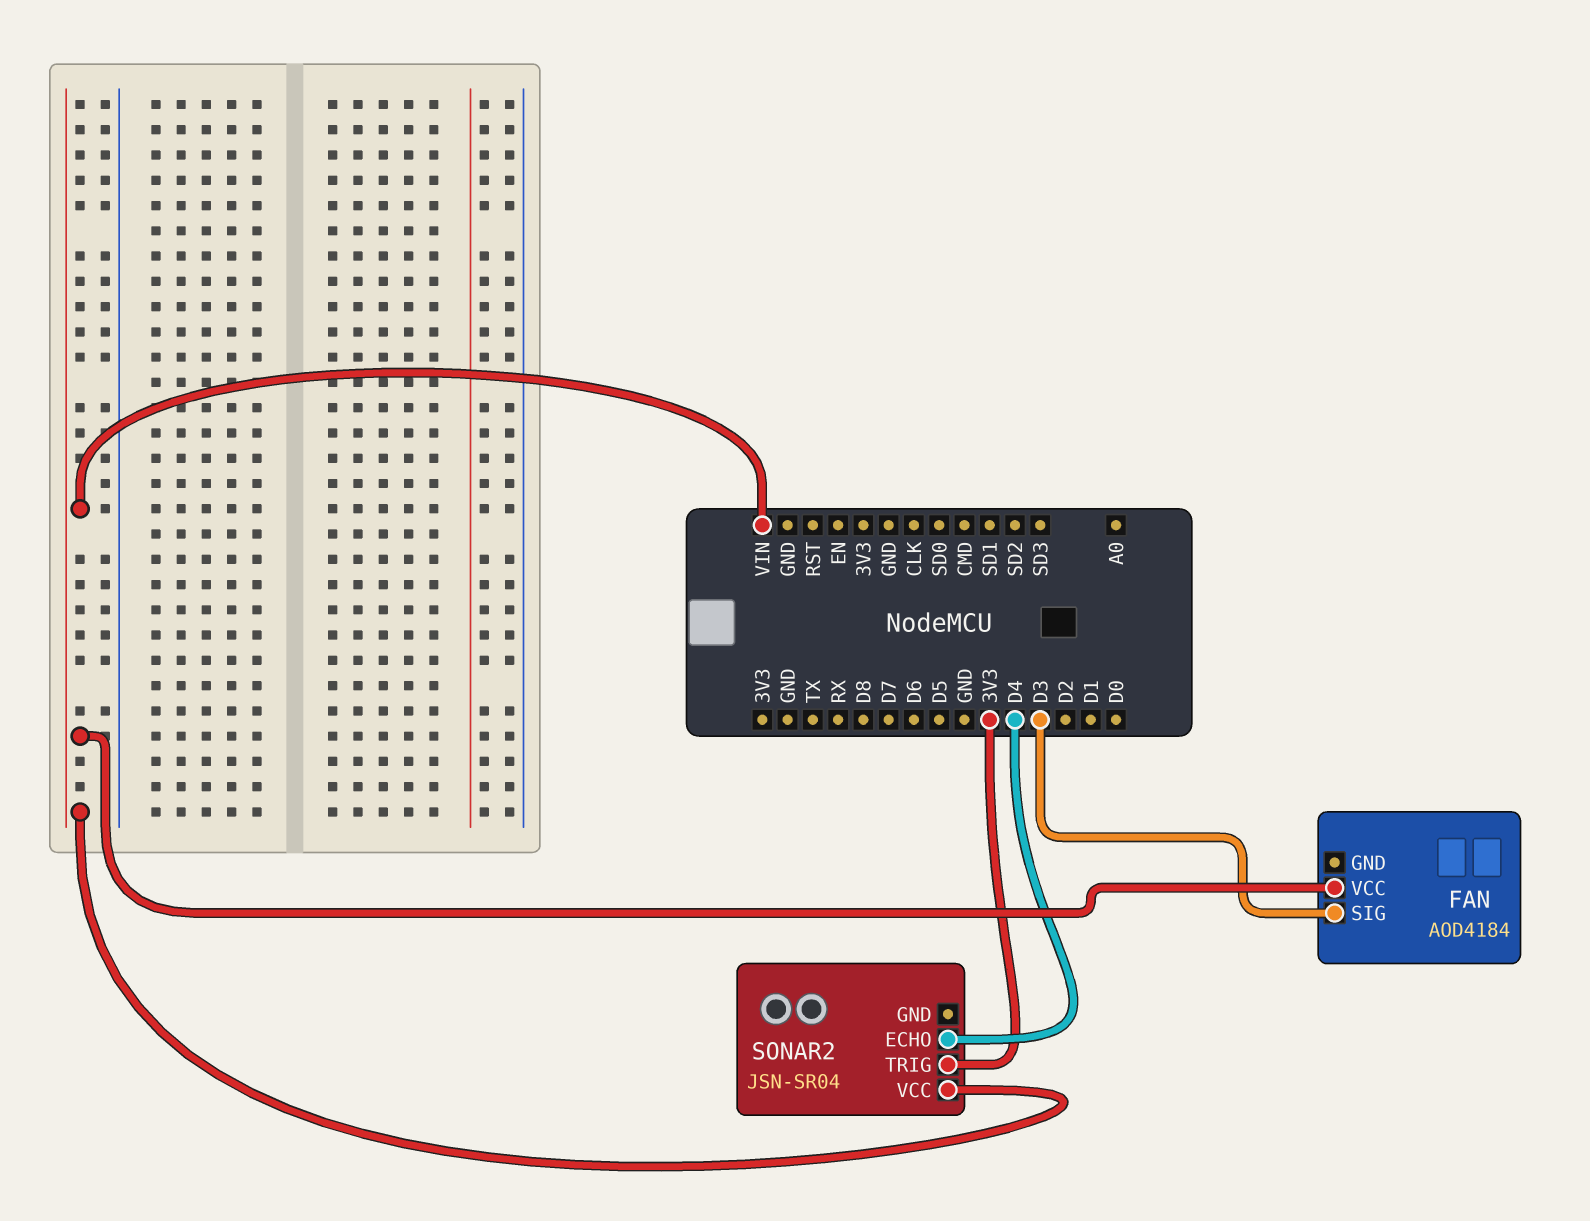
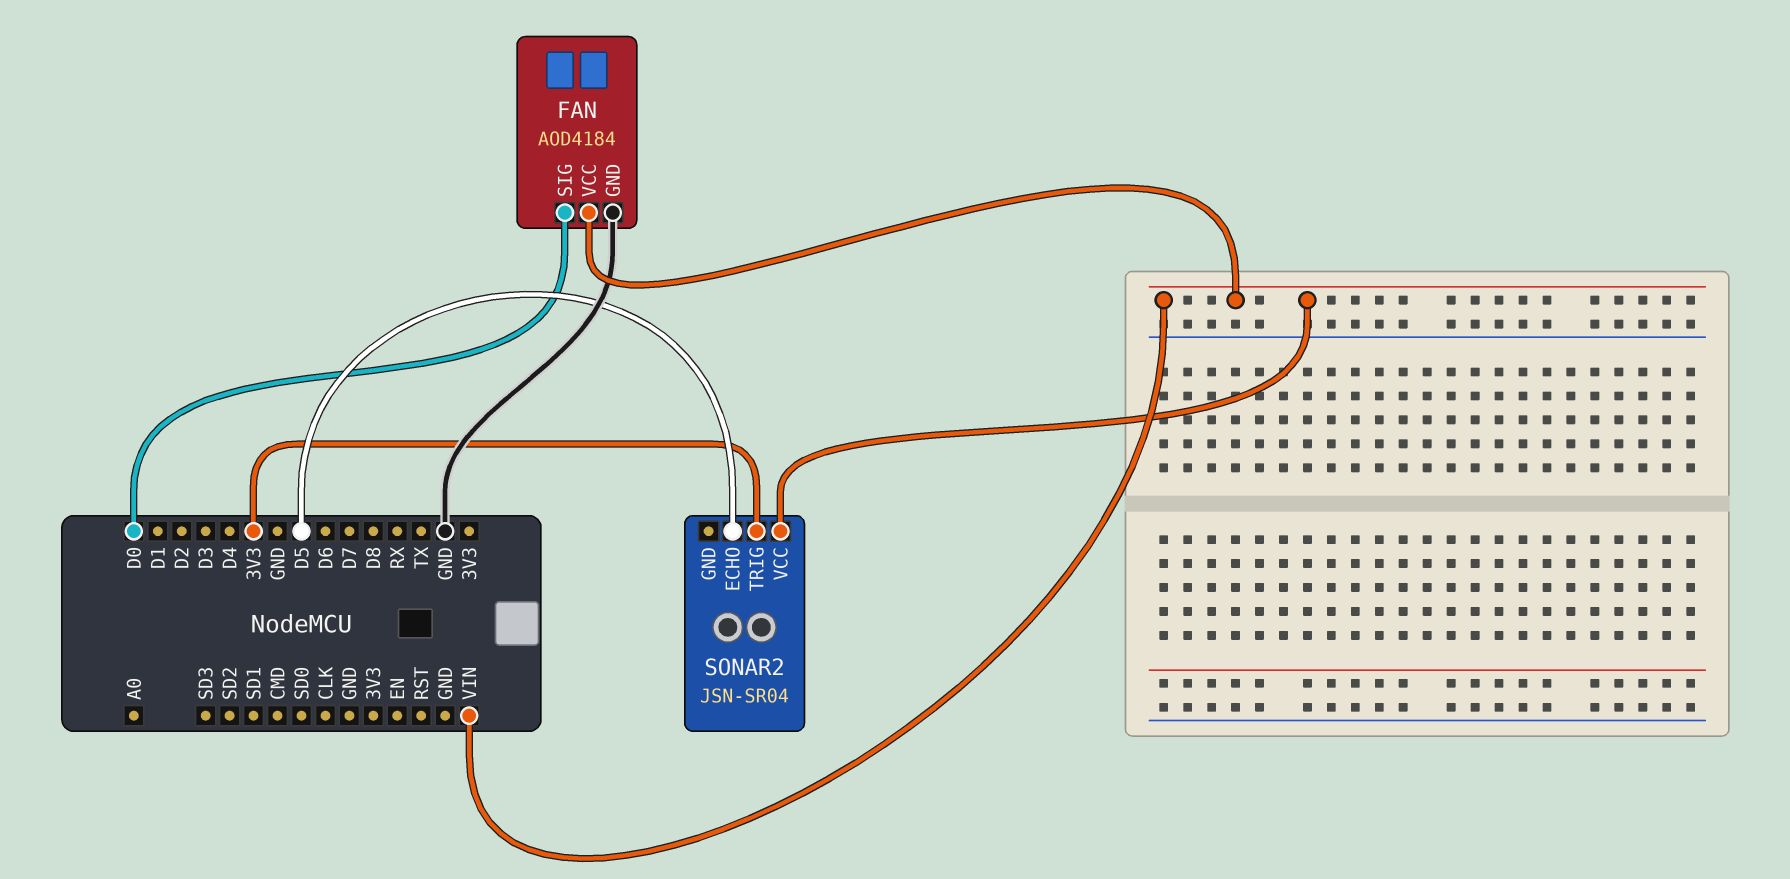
FAN pin GND: none -> GND
FAN pin SIG: D3 -> D0
SONAR2 pin ECHO: D4 -> D5

